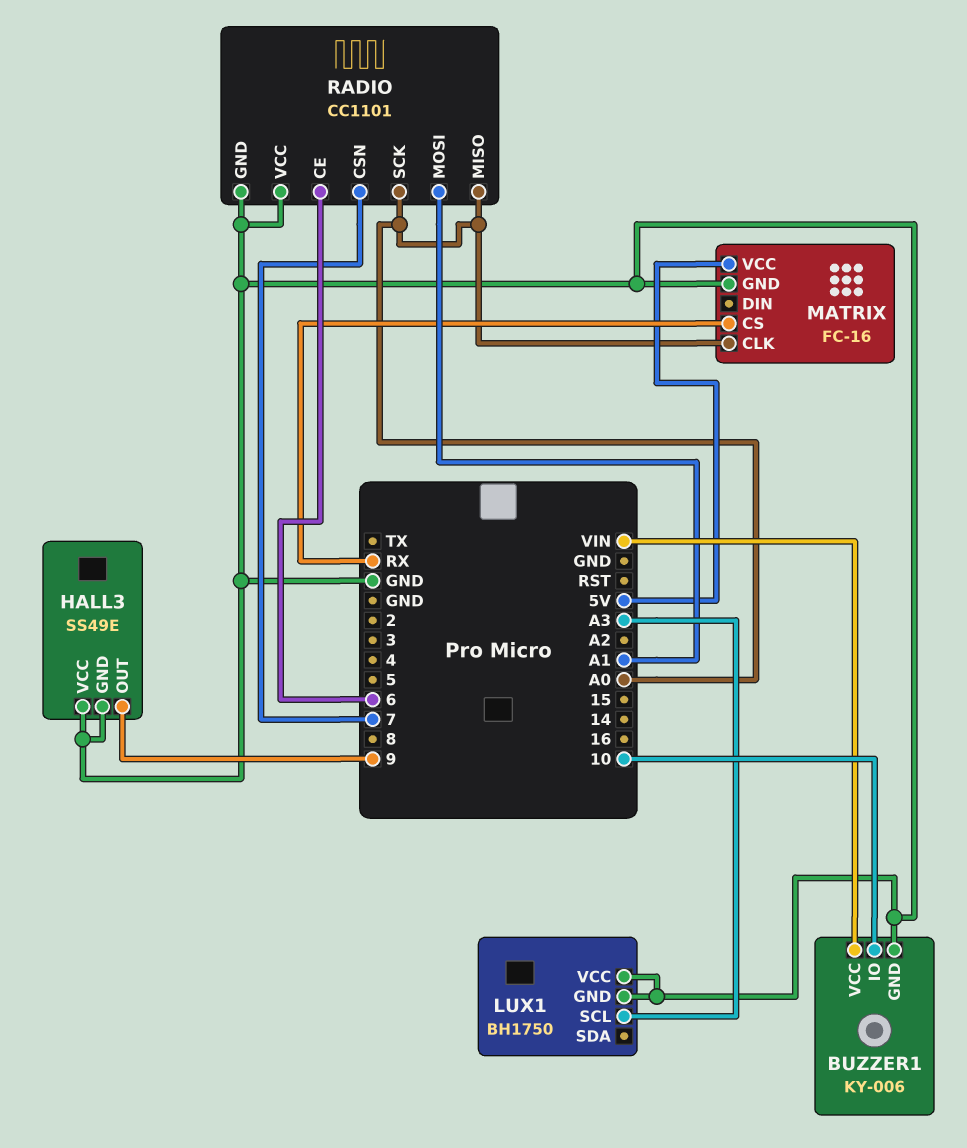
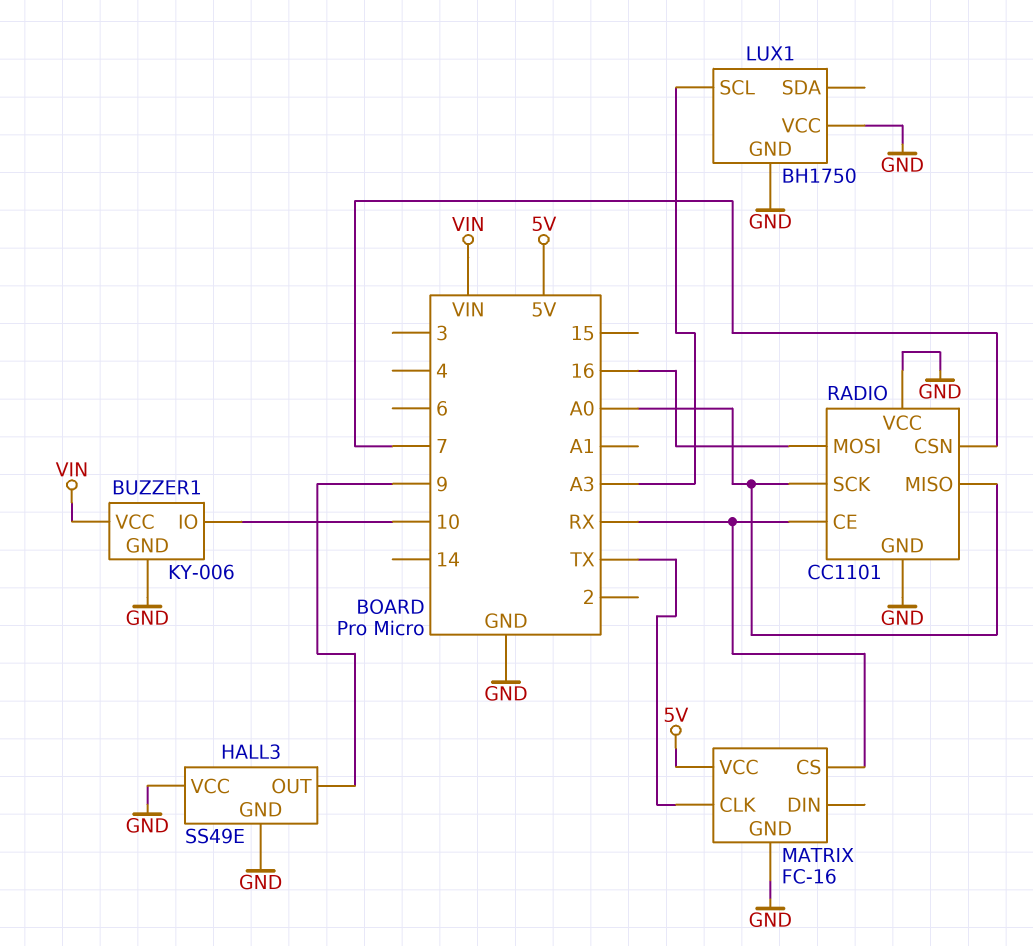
MATRIX pin CLK: A0 -> TX
RADIO pin CE: 6 -> RX
RADIO pin MOSI: A1 -> 16

